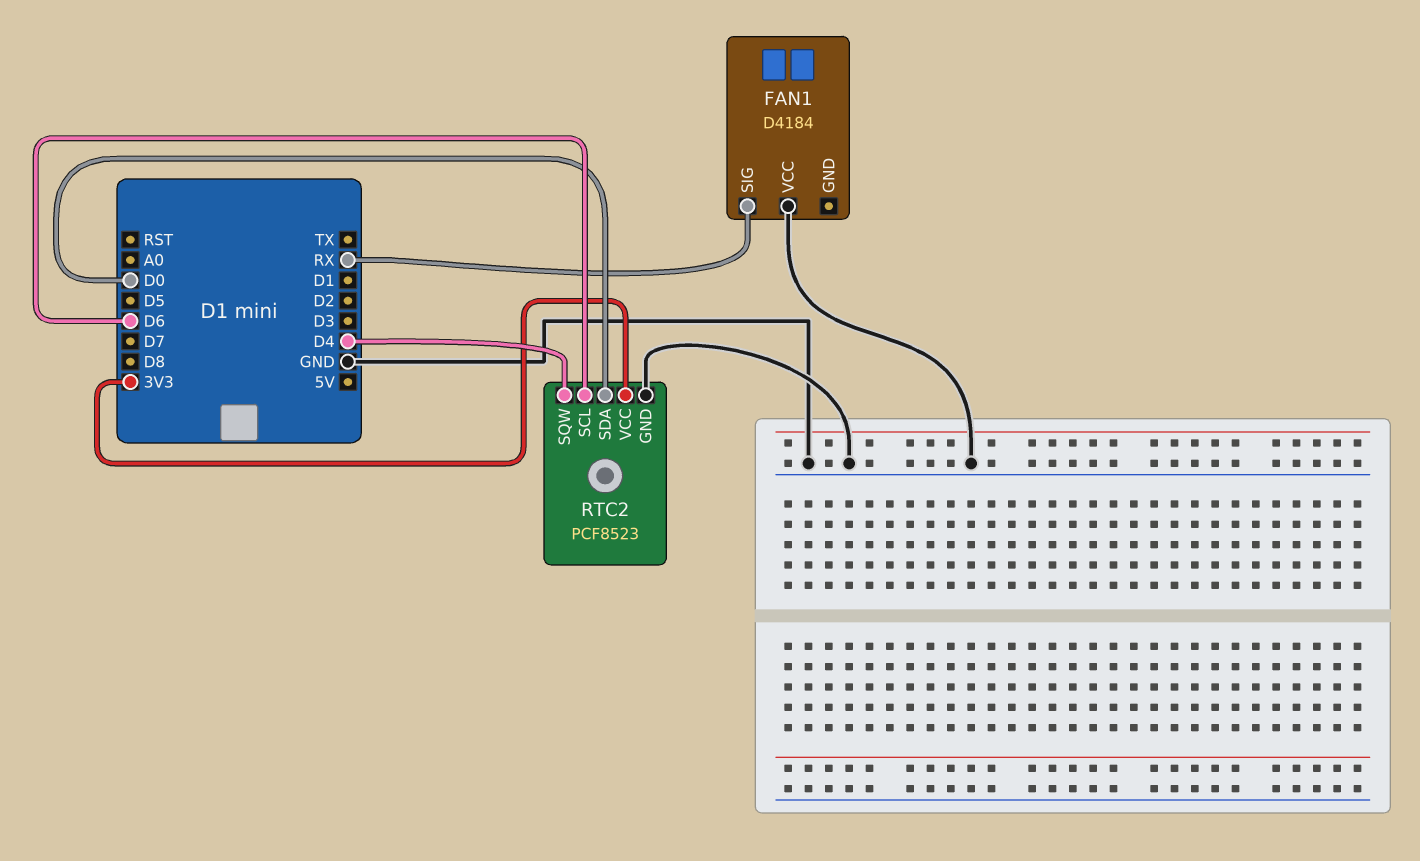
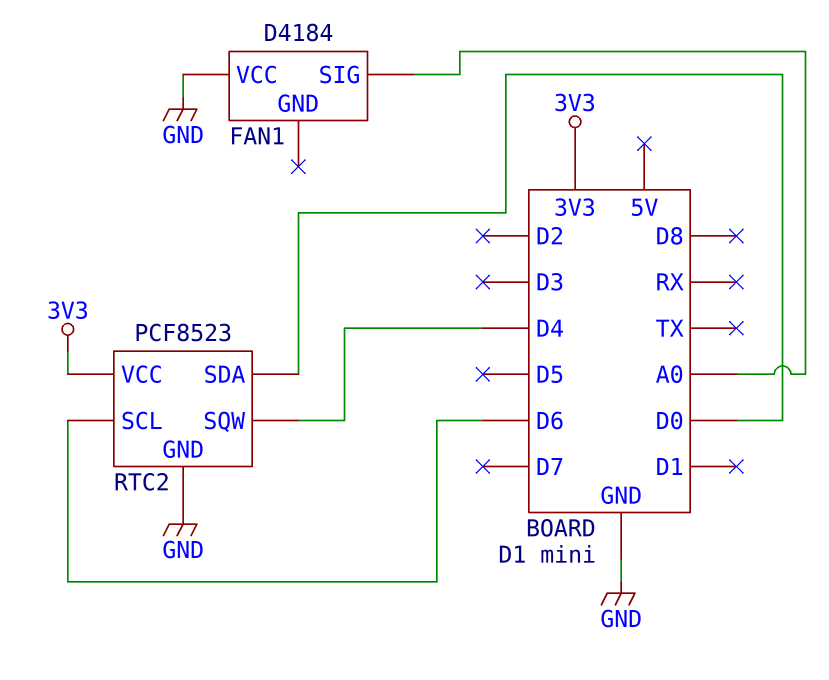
FAN1 pin SIG: RX -> A0

